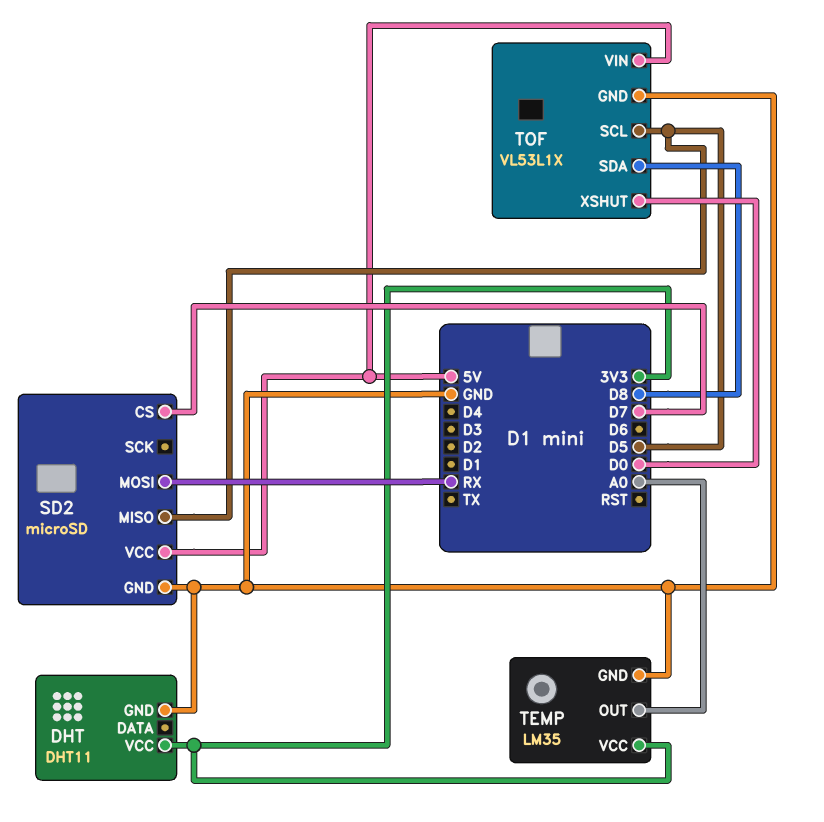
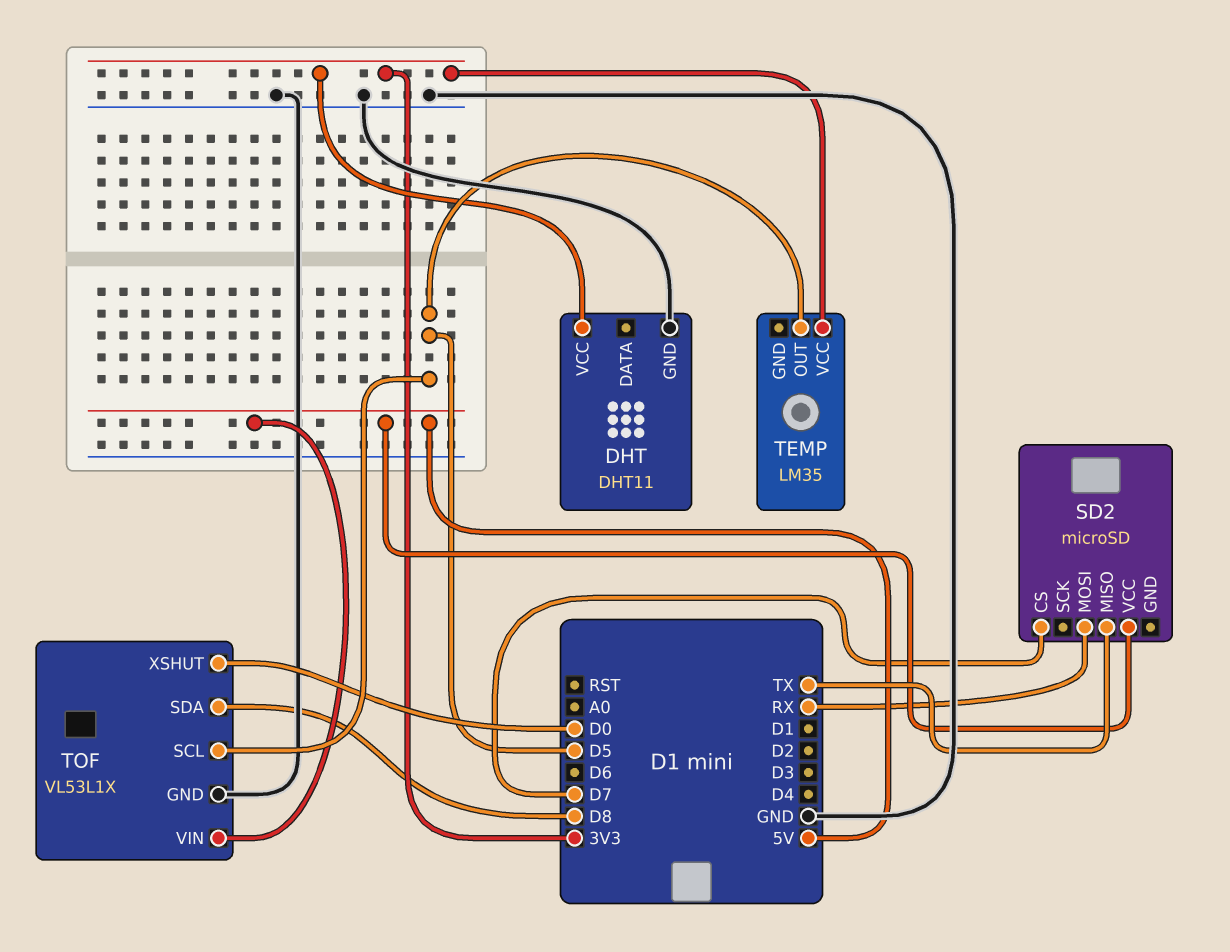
SD2 pin GND: GND -> none
SD2 pin MISO: D5 -> TX
TEMP pin GND: GND -> none
TEMP pin OUT: A0 -> D5

